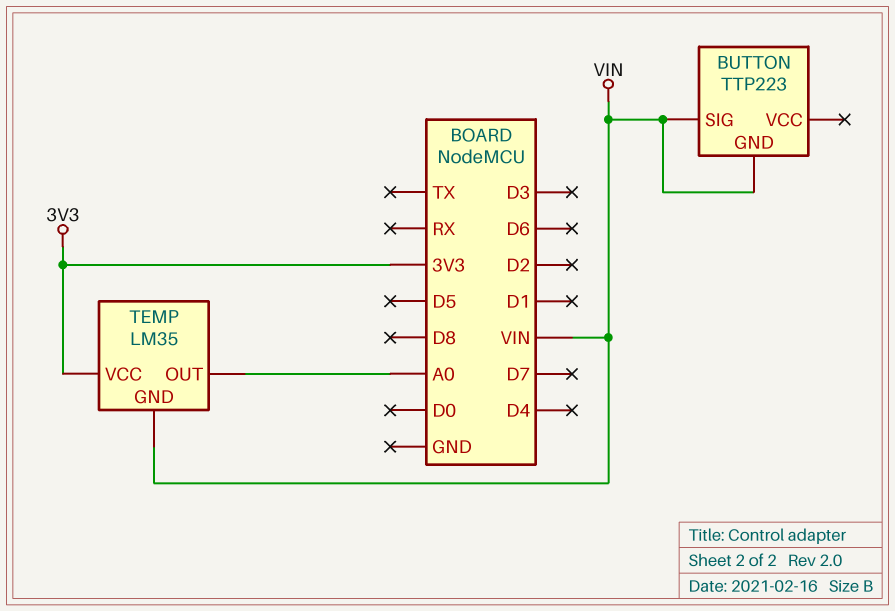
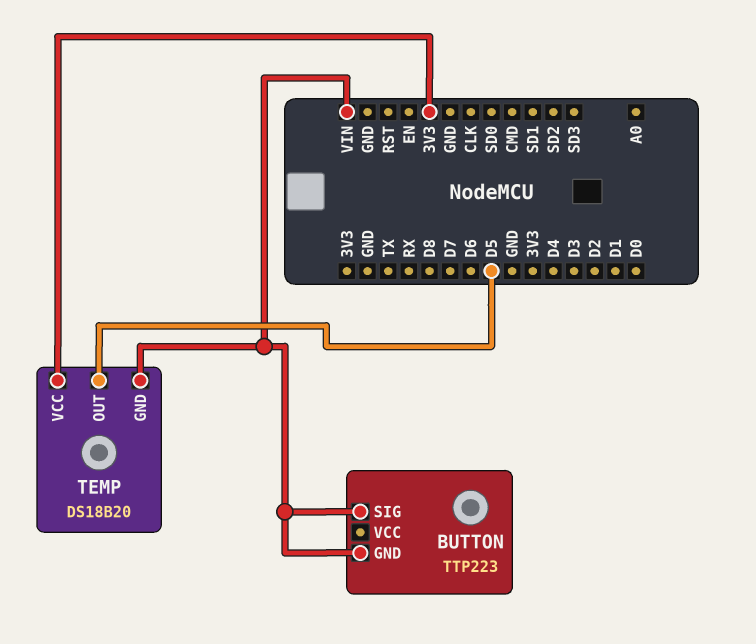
TEMP: LM35 -> DS18B20
TEMP pin OUT: A0 -> D5

